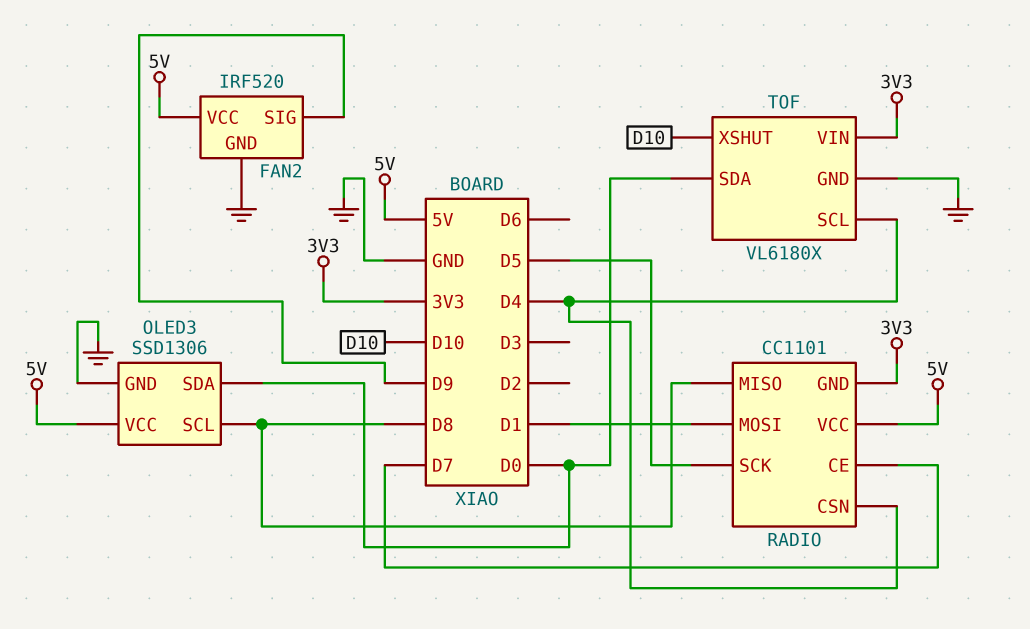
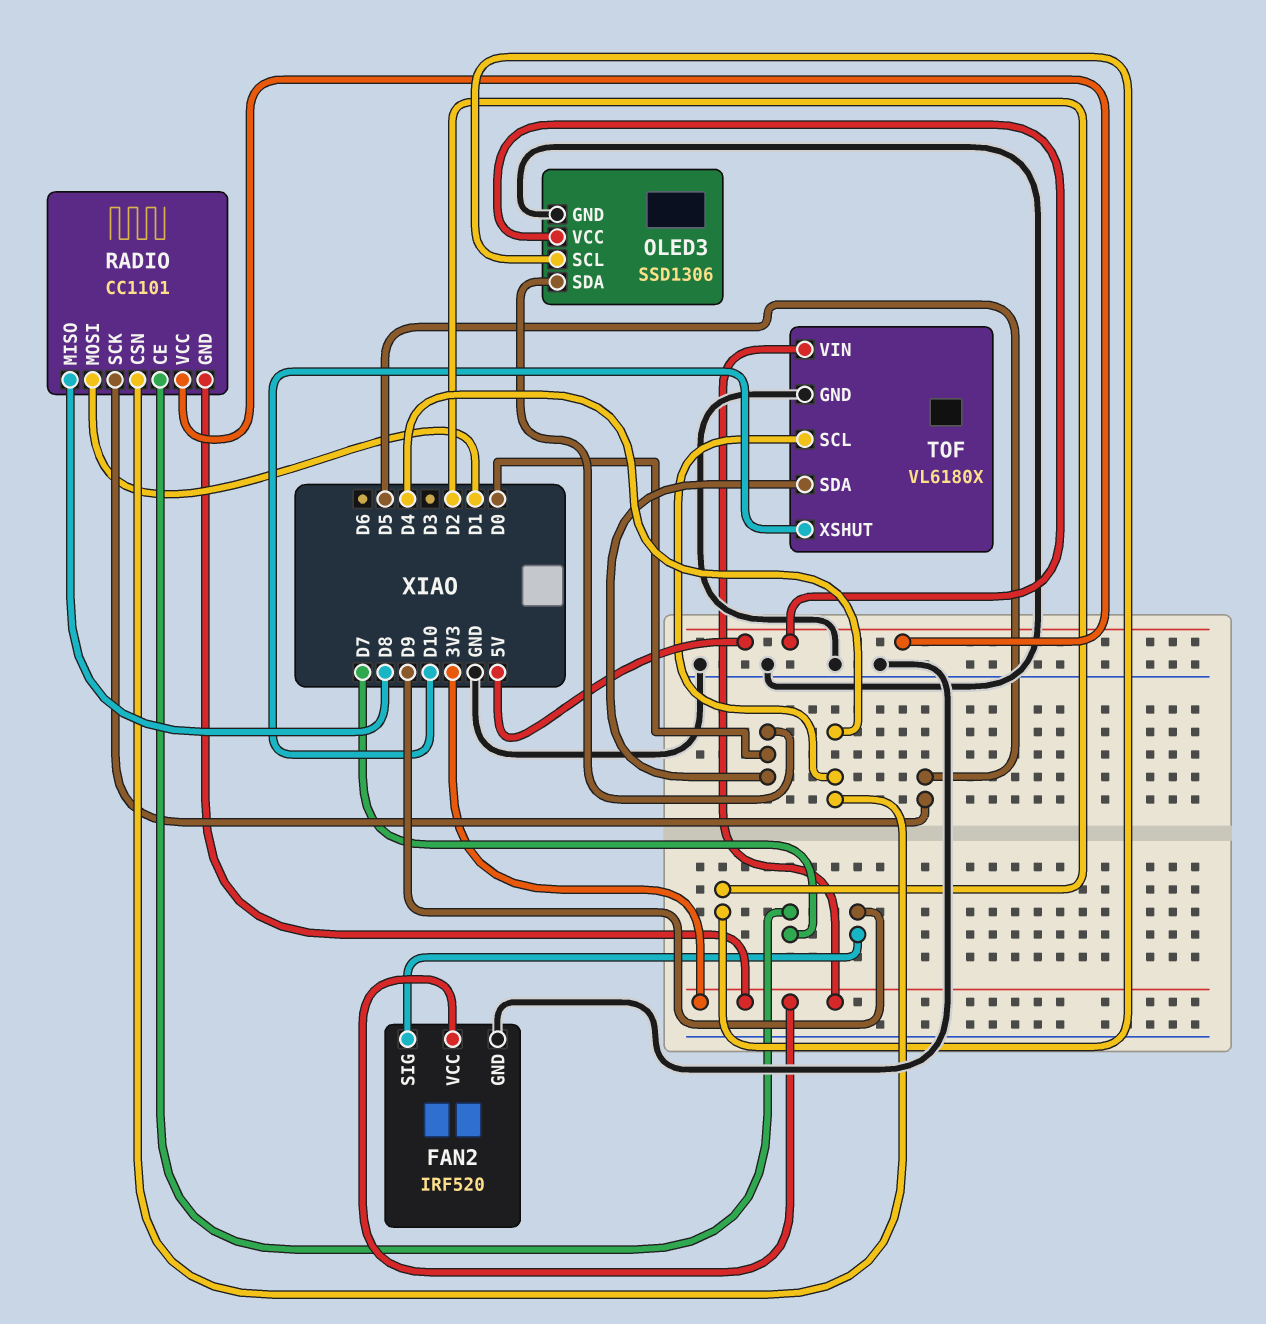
FAN2 pin VCC: 5V -> 3V3
OLED3 pin SCL: D8 -> D2

